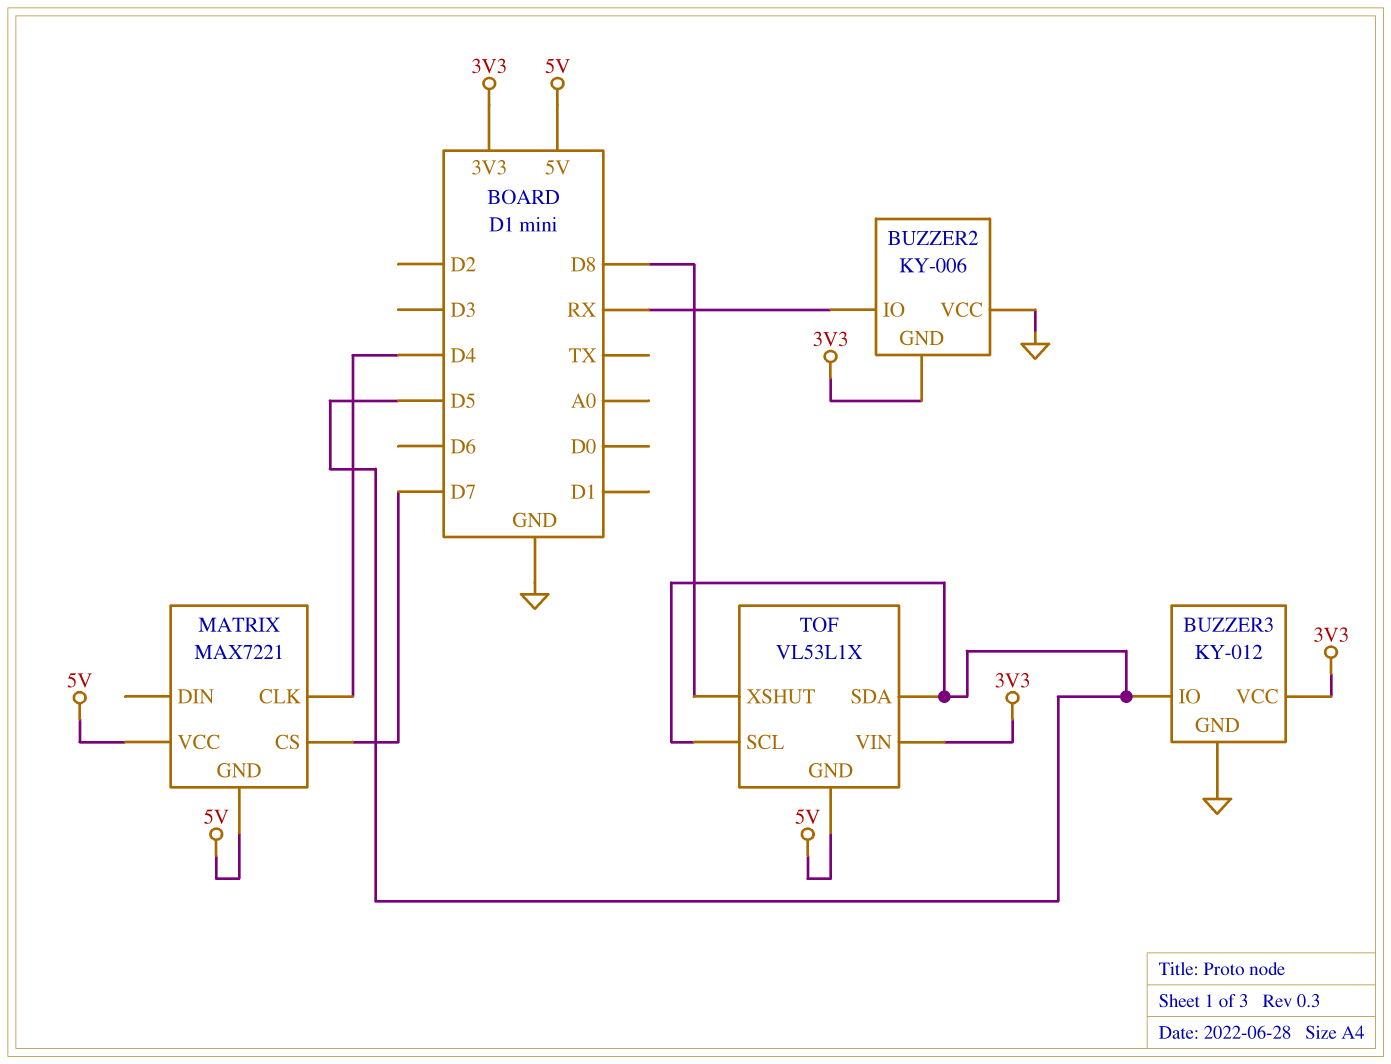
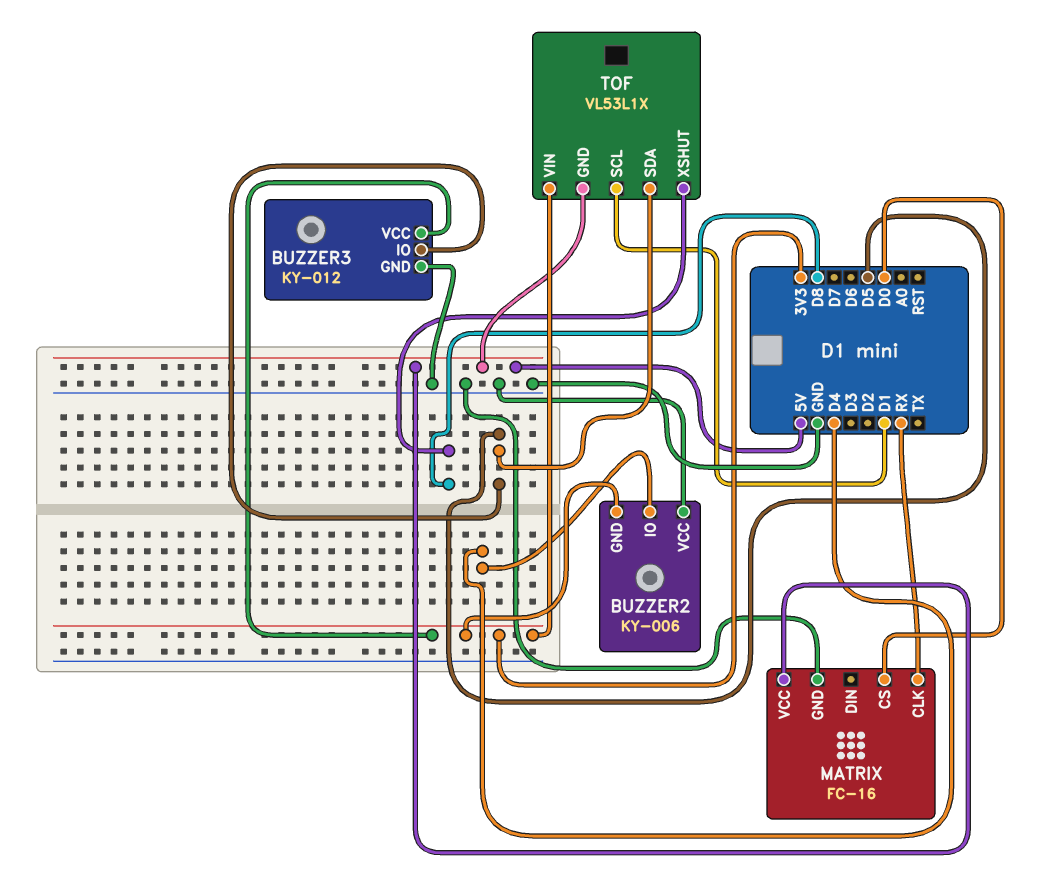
BUZZER2 pin IO: RX -> D4
MATRIX: MAX7221 -> FC-16
MATRIX pin CLK: D4 -> RX
MATRIX pin CS: D7 -> D0
MATRIX pin GND: 5V -> GND
TOF pin SCL: D5 -> D1

